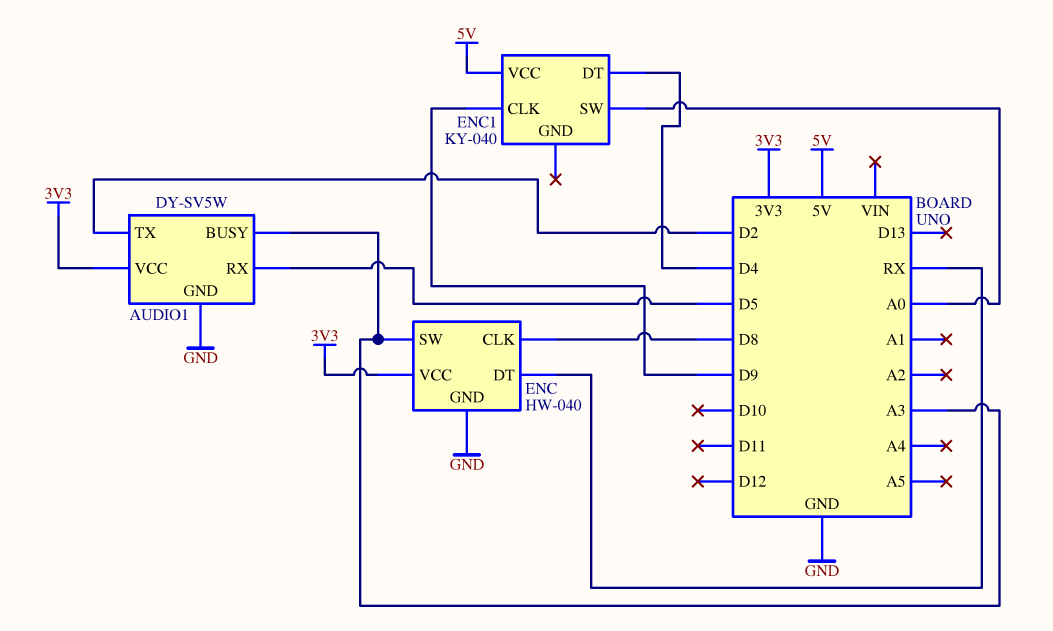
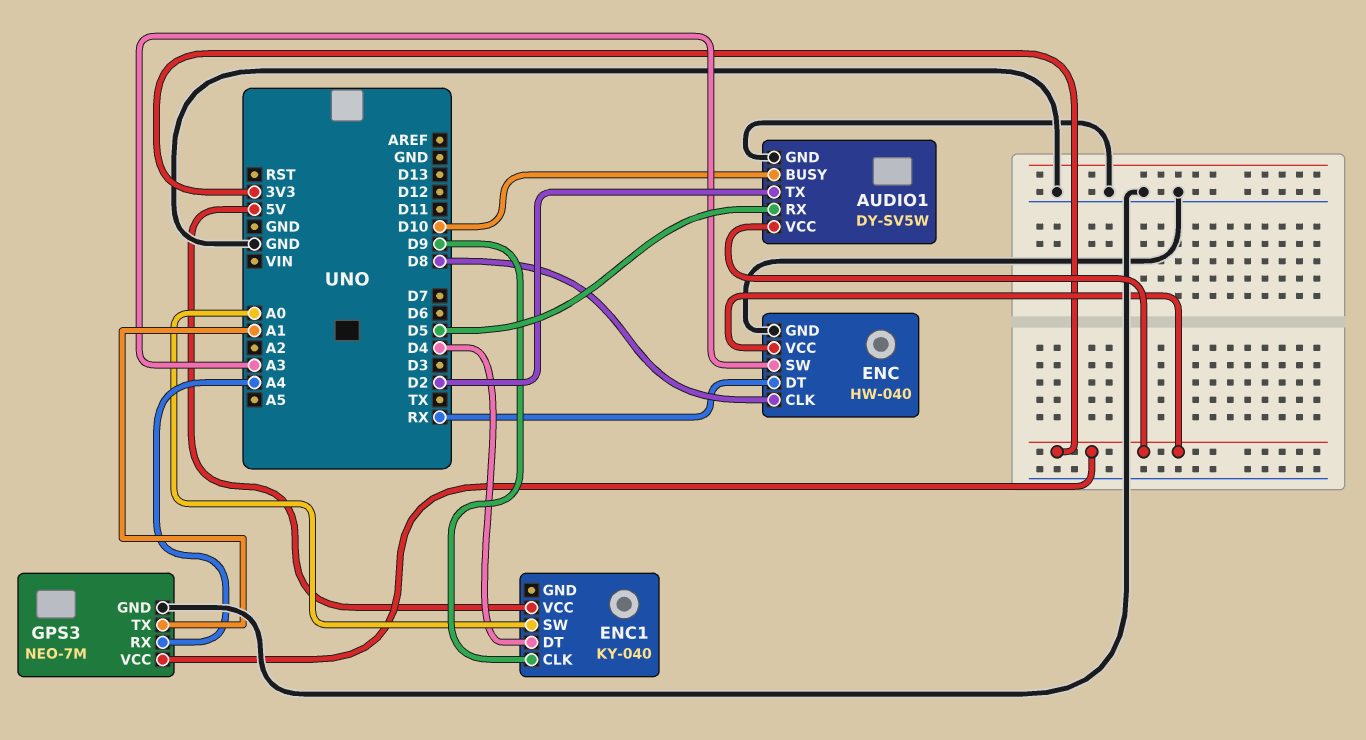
AUDIO1 pin BUSY: A3 -> D10
GPS3: none -> NEO-7M
GPS3 pin GND: none -> GND
GPS3 pin RX: none -> A4
GPS3 pin TX: none -> A1
GPS3 pin VCC: none -> 3V3

